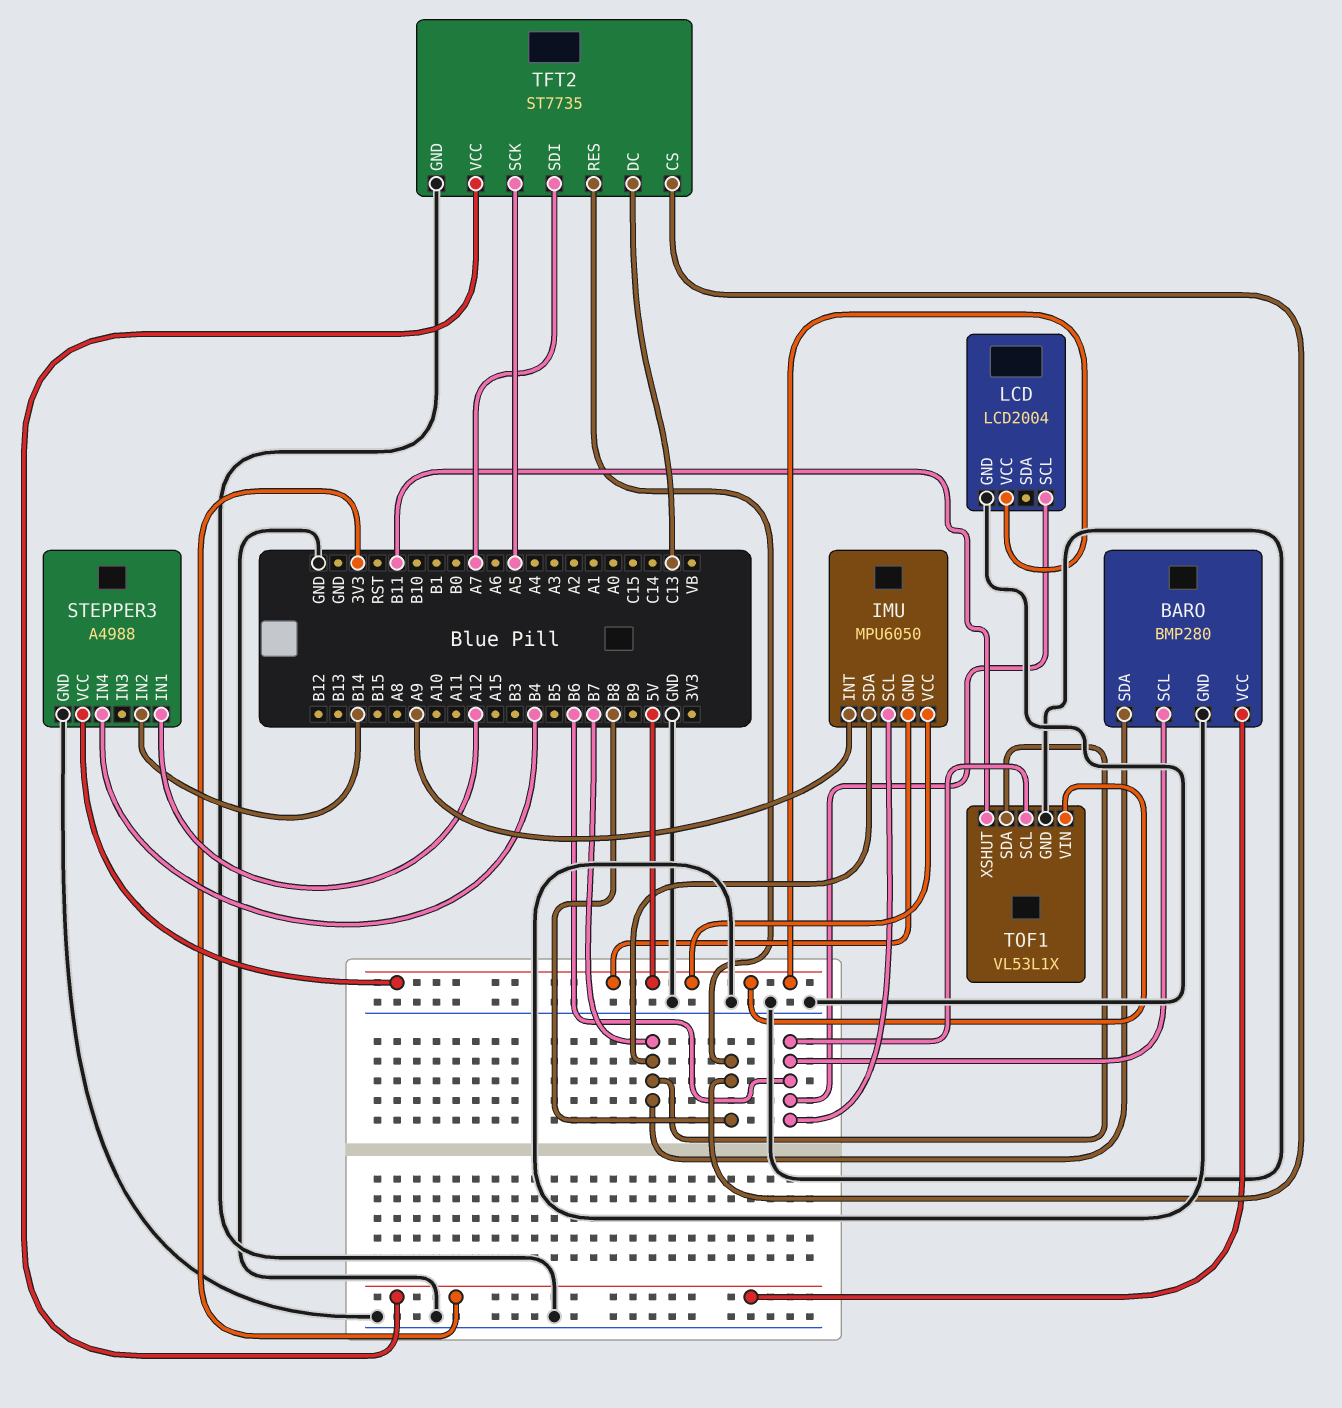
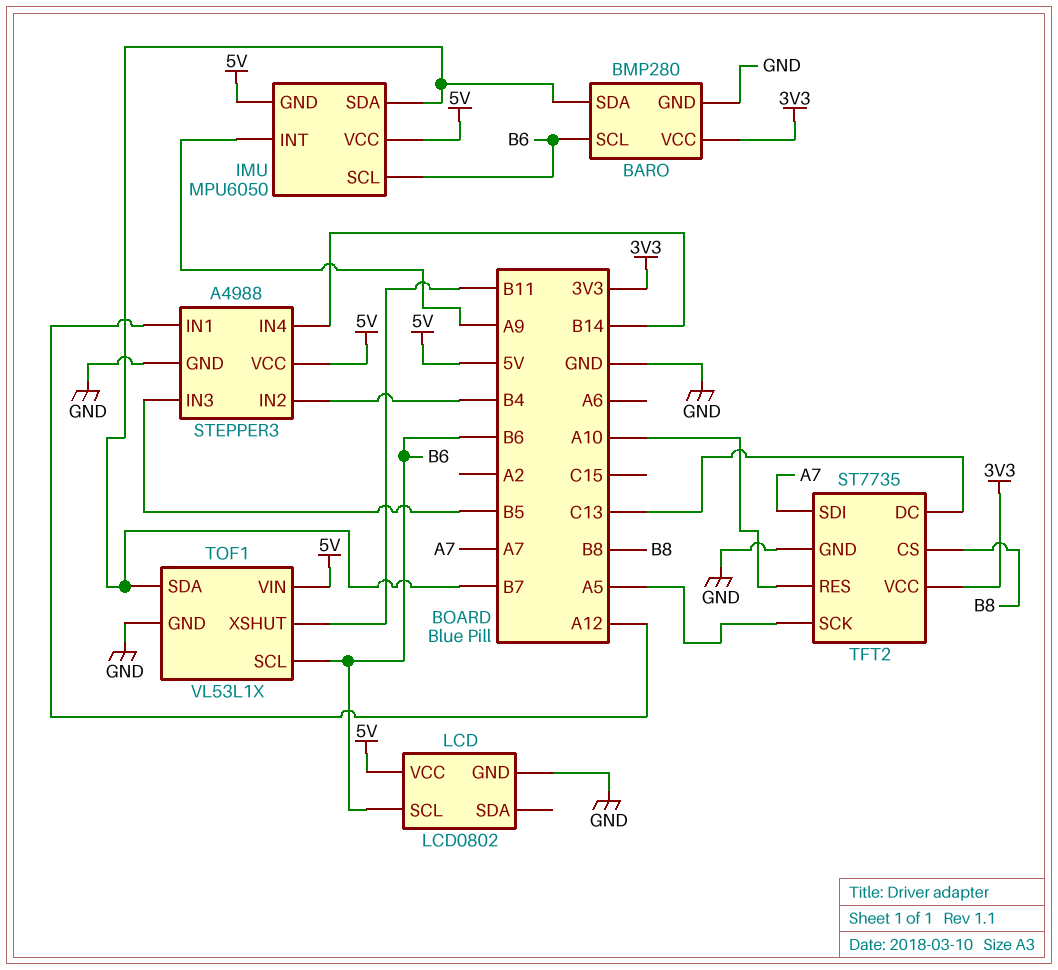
LCD: LCD2004 -> LCD0802
STEPPER3 pin IN2: B14 -> B4
STEPPER3 pin IN3: none -> B5
STEPPER3 pin IN4: B4 -> B14
TFT2 pin RES: B8 -> A10

